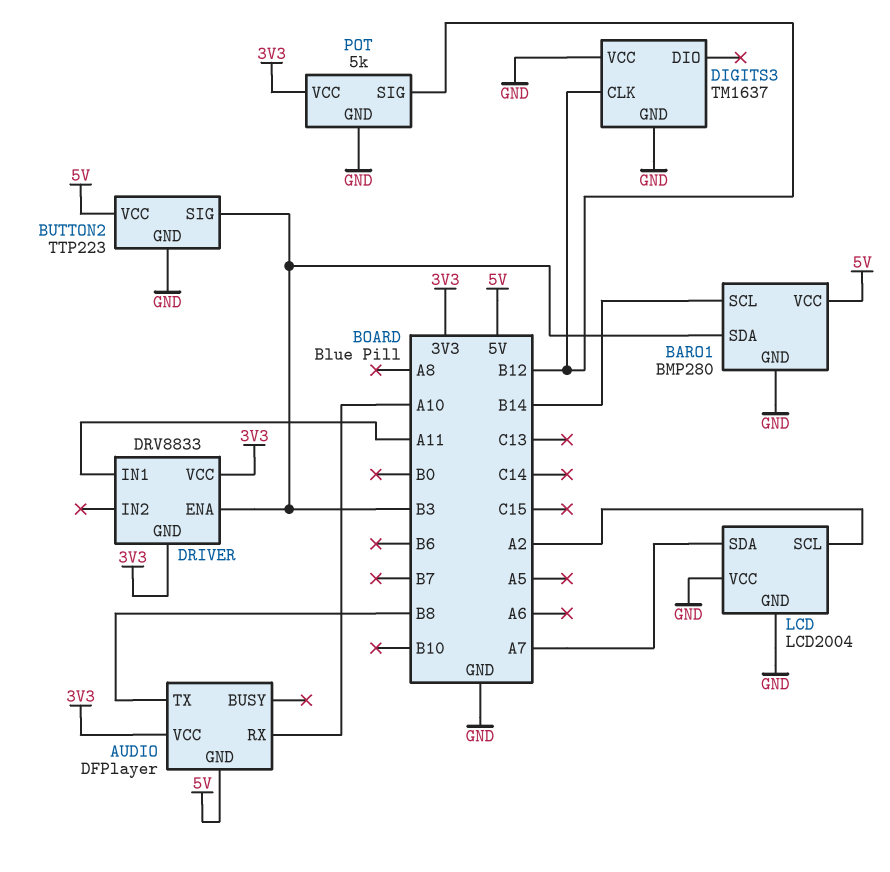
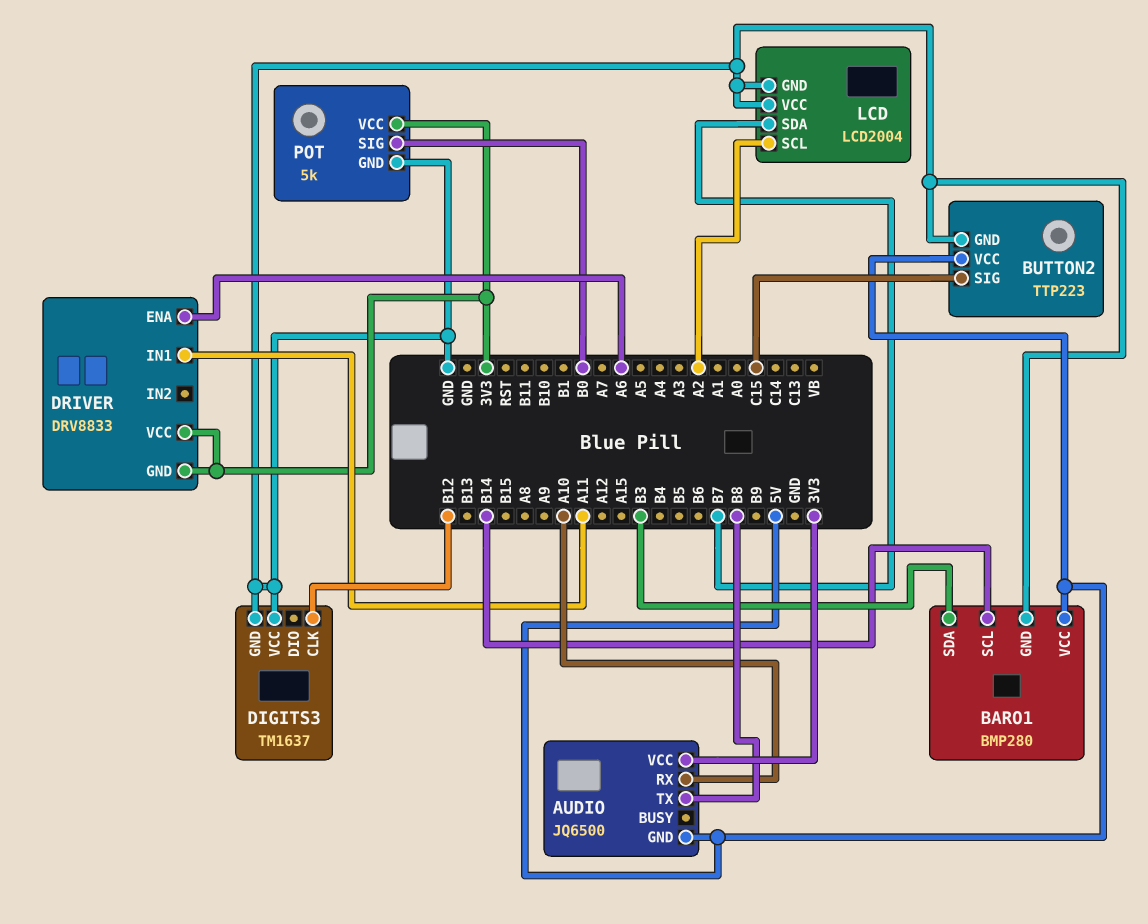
AUDIO: DFPlayer -> JQ6500
BUTTON2 pin SIG: B3 -> C15
DRIVER pin ENA: B3 -> A6
LCD pin SDA: A7 -> B7
POT pin SIG: B12 -> B0

